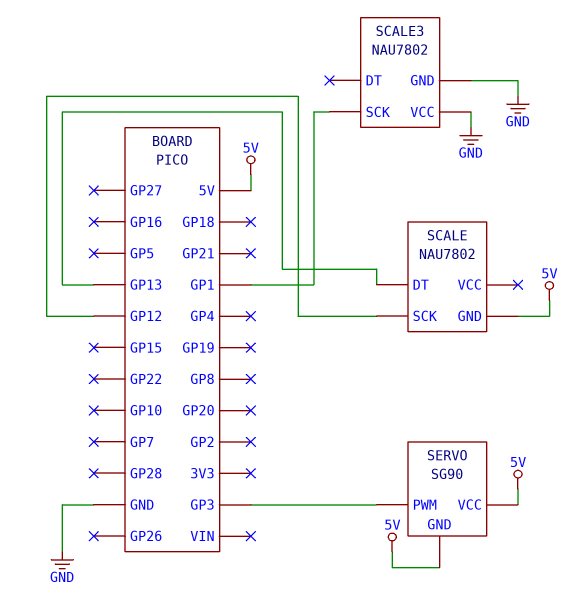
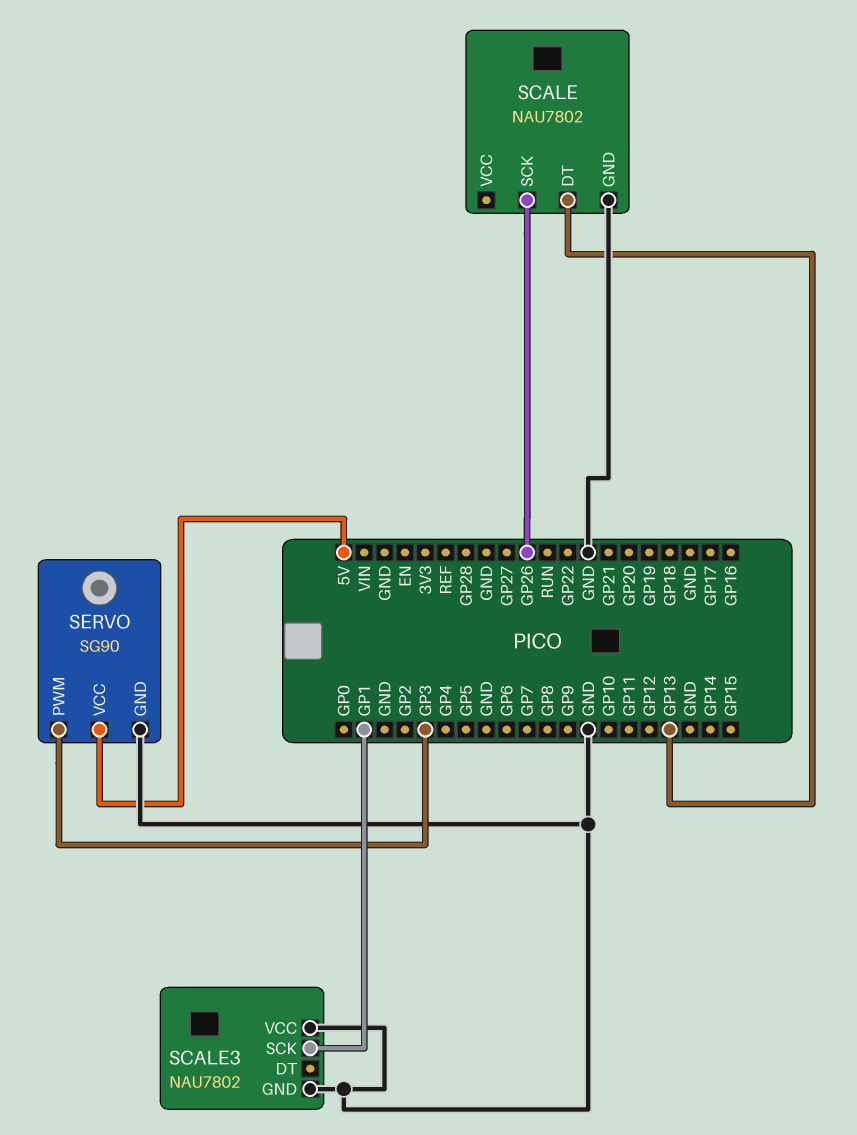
SCALE pin GND: 5V -> GND
SCALE pin SCK: GP12 -> GP26
SERVO pin GND: 5V -> GND

